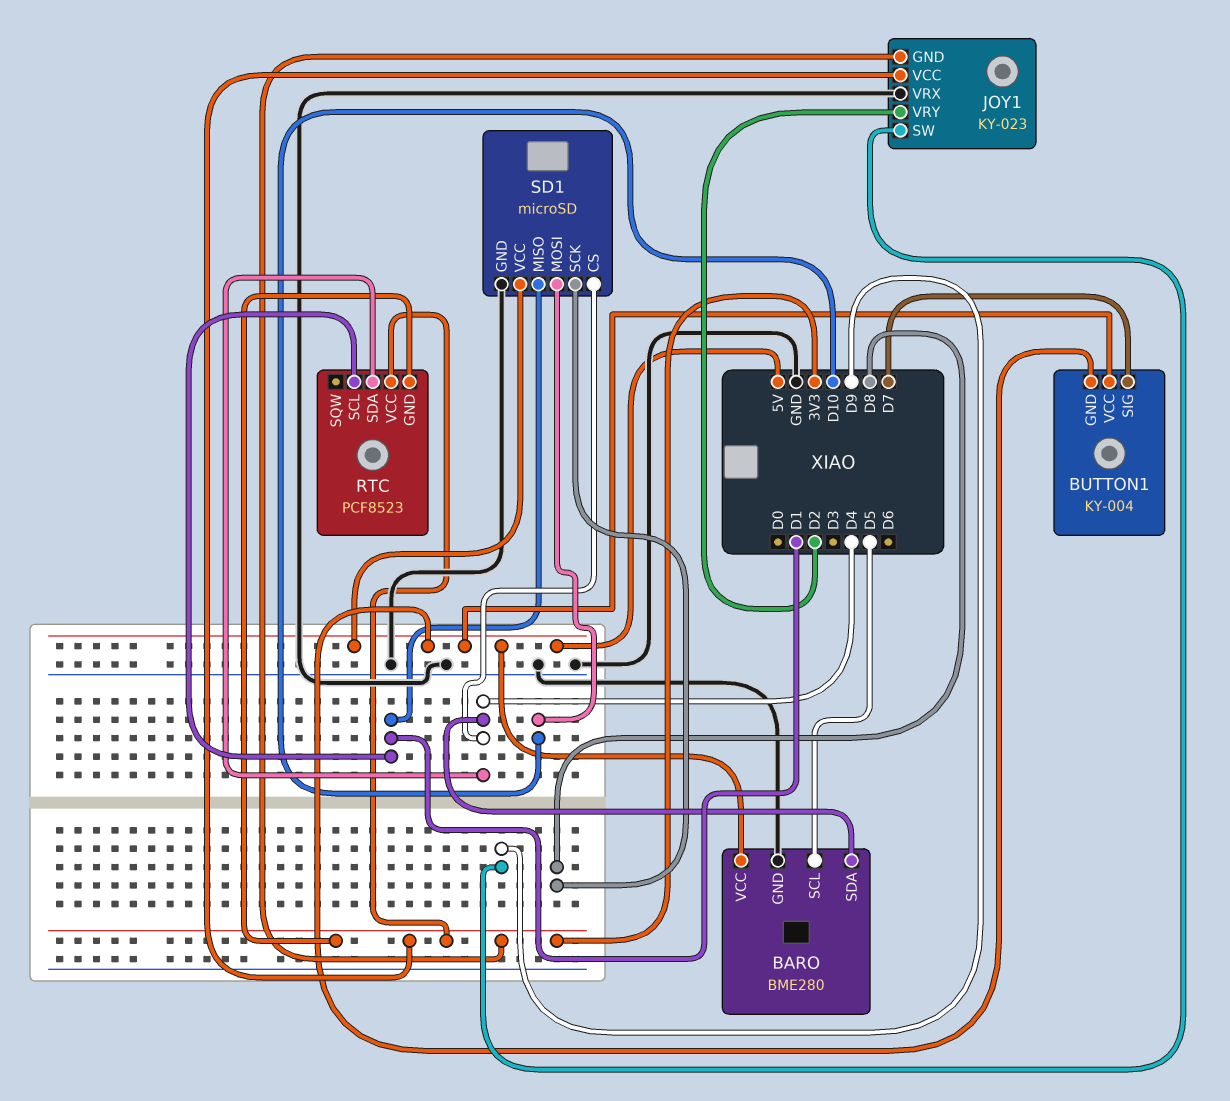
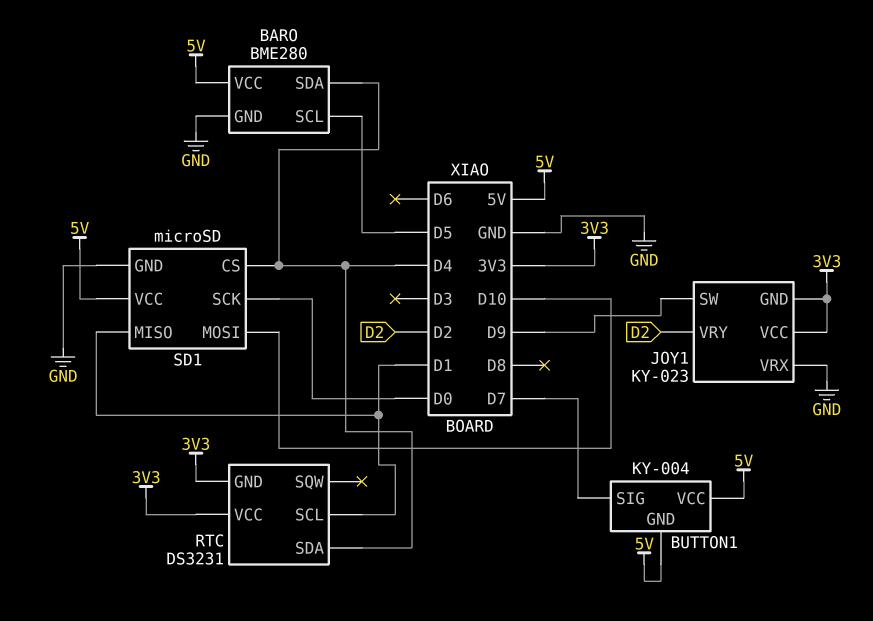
RTC: PCF8523 -> DS3231
SD1 pin SCK: D8 -> D0

